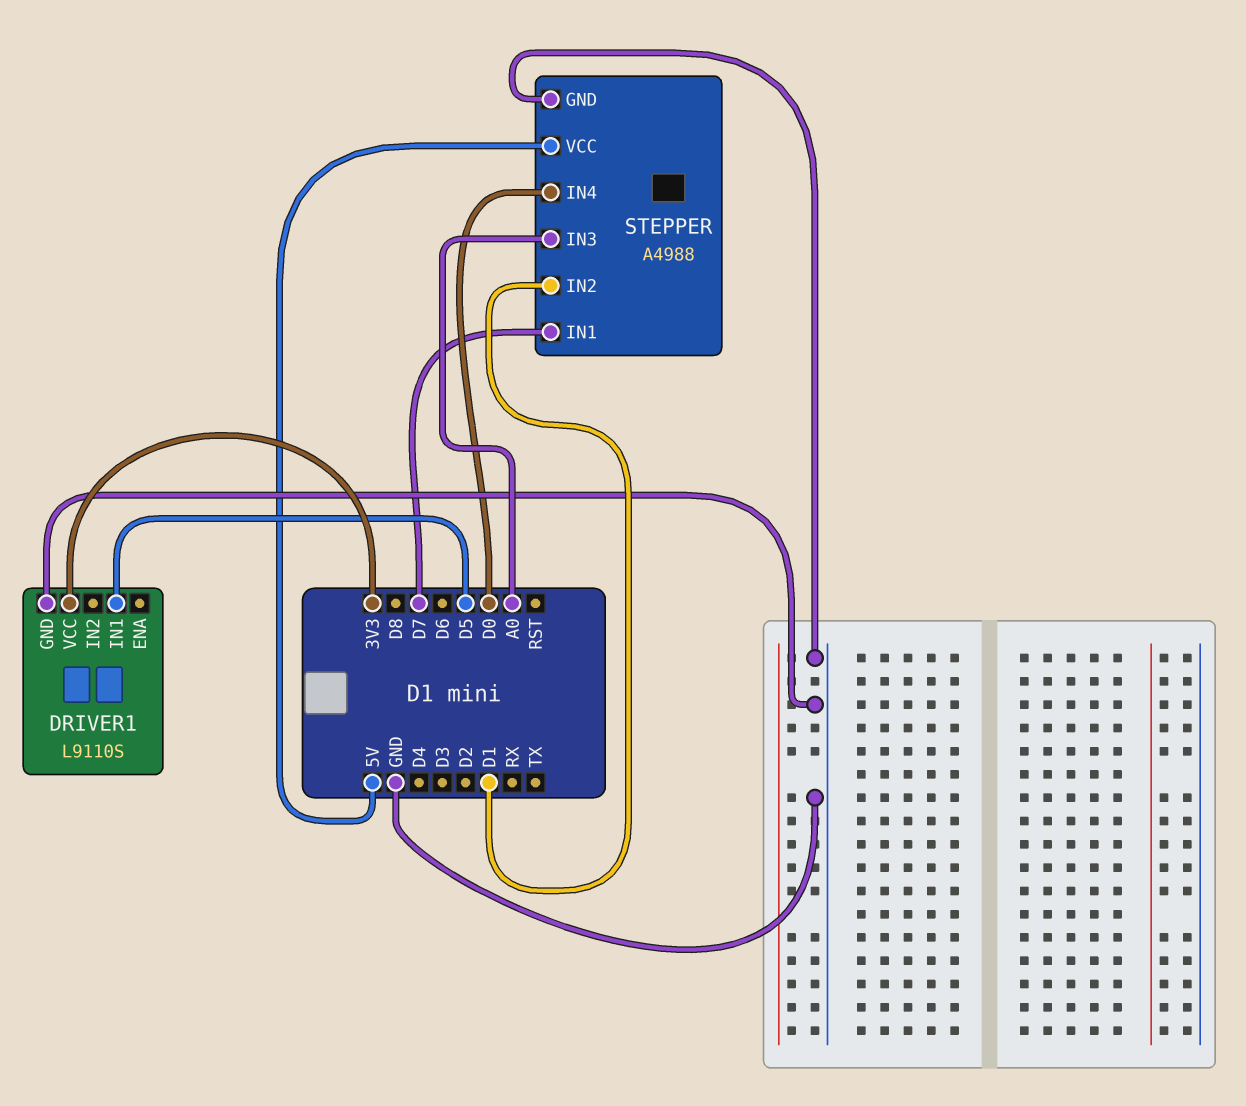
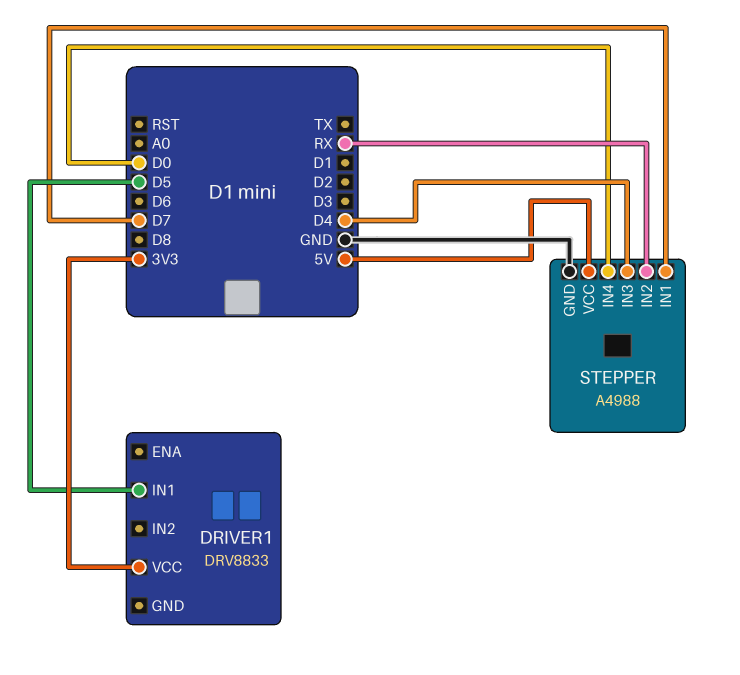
DRIVER1: L9110S -> DRV8833
DRIVER1 pin GND: GND -> none
STEPPER pin IN2: D1 -> RX
STEPPER pin IN3: A0 -> D4

